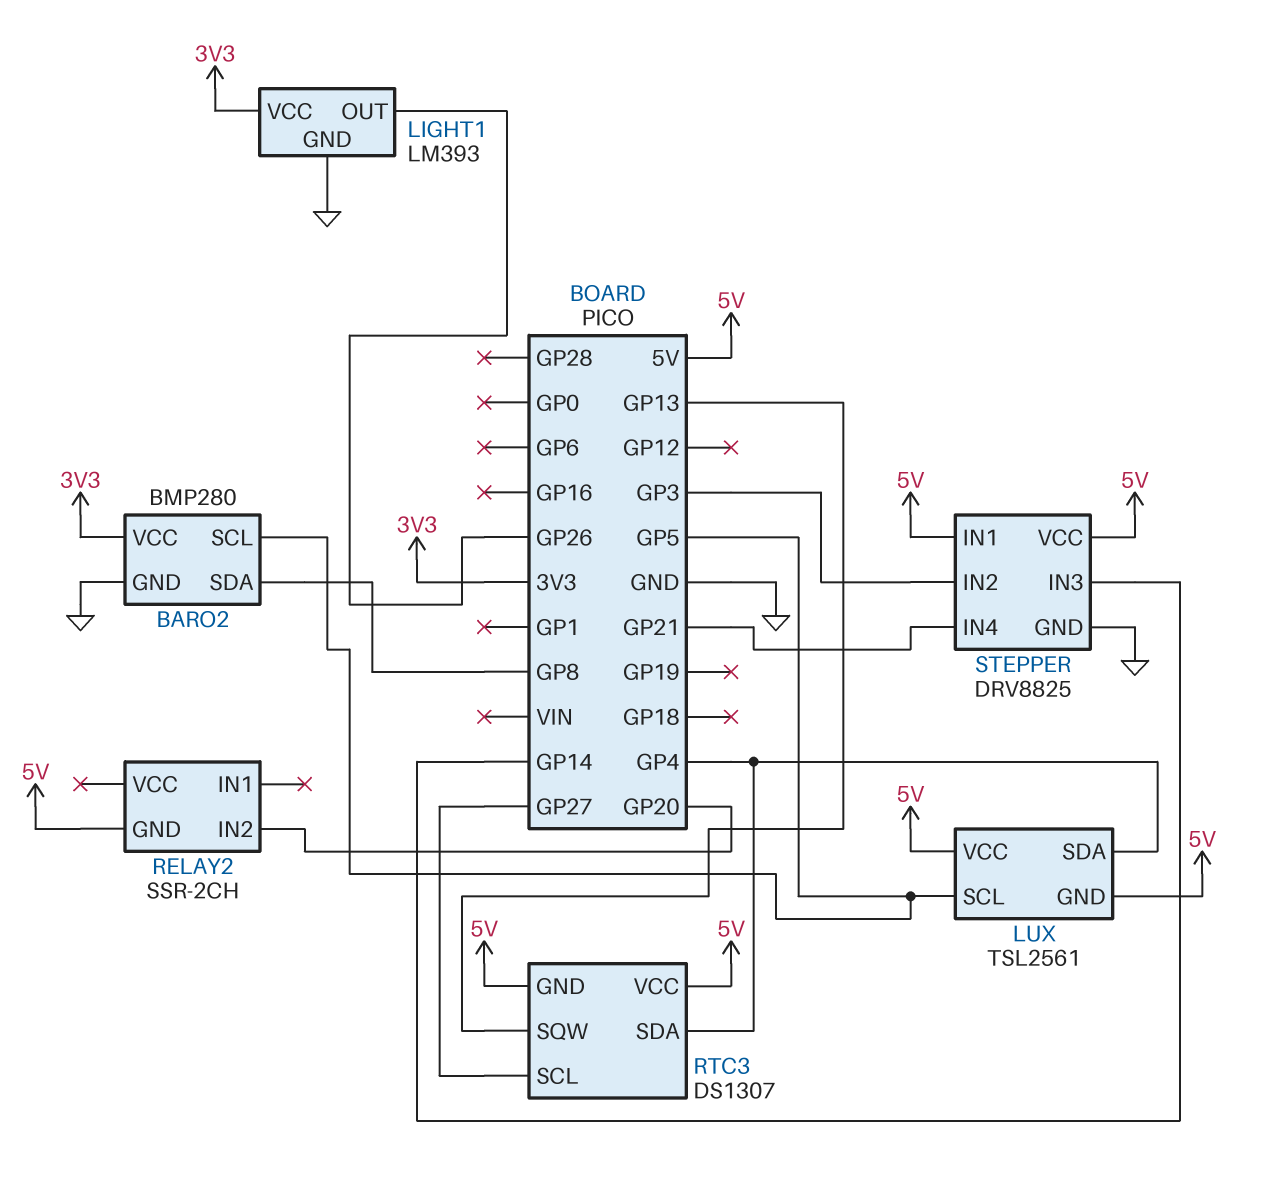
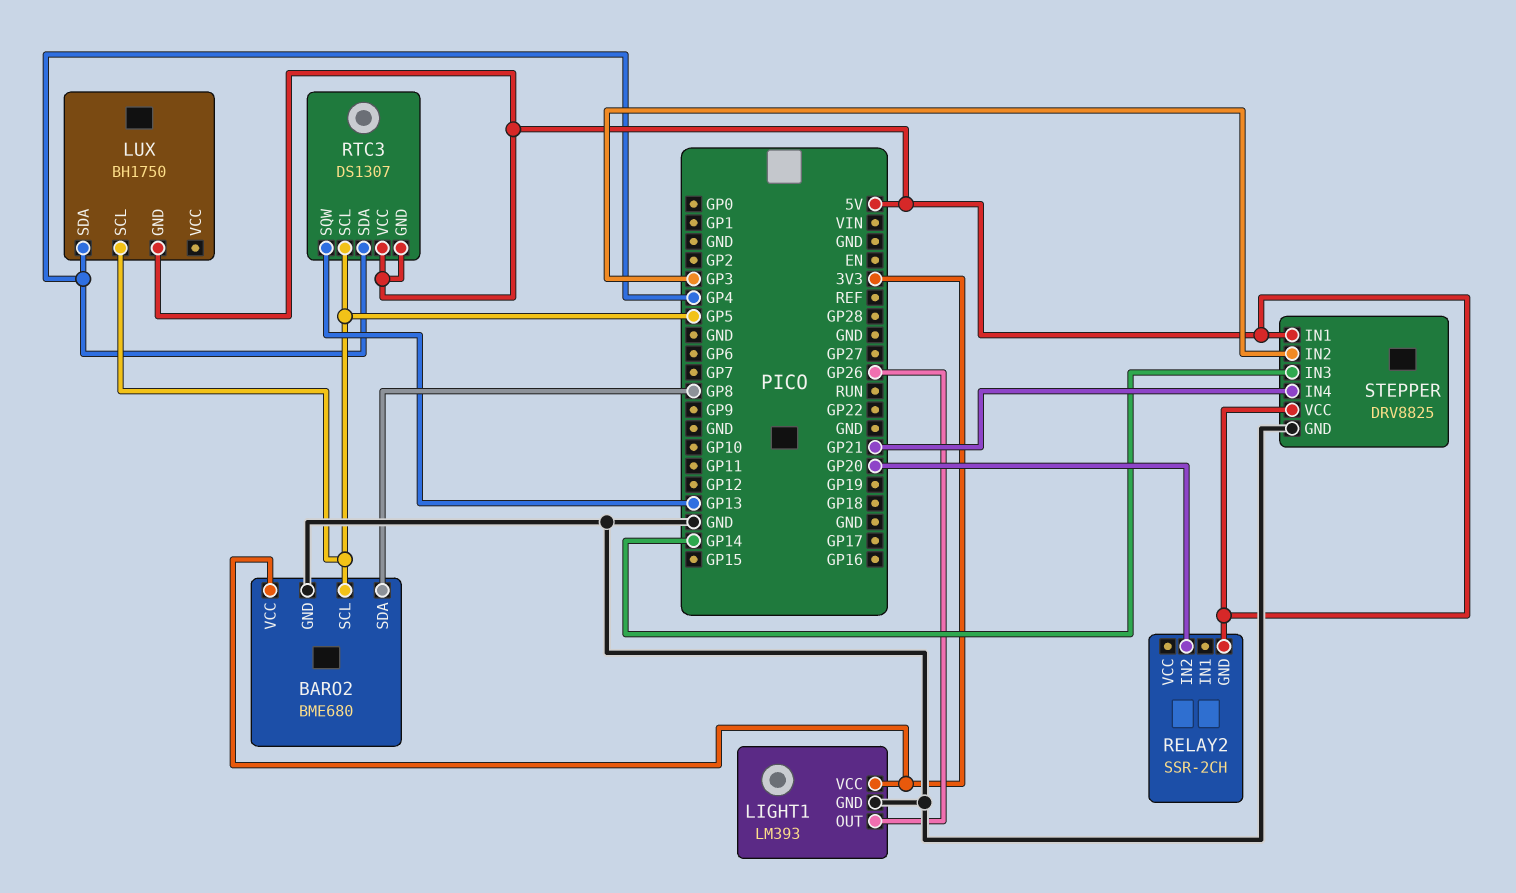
BARO2: BMP280 -> BME680
LUX: TSL2561 -> BH1750
LUX pin VCC: 5V -> none
RTC3 pin SCL: GP27 -> GP5

